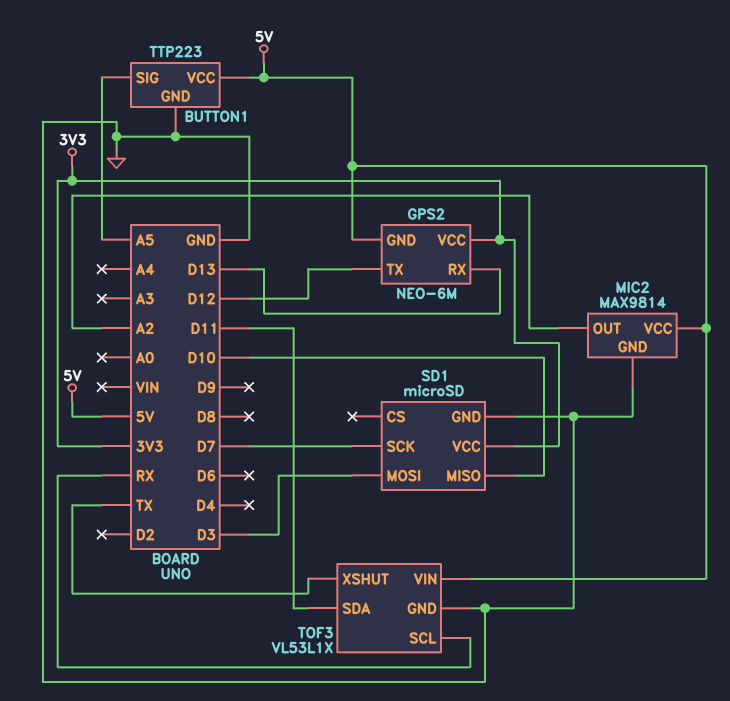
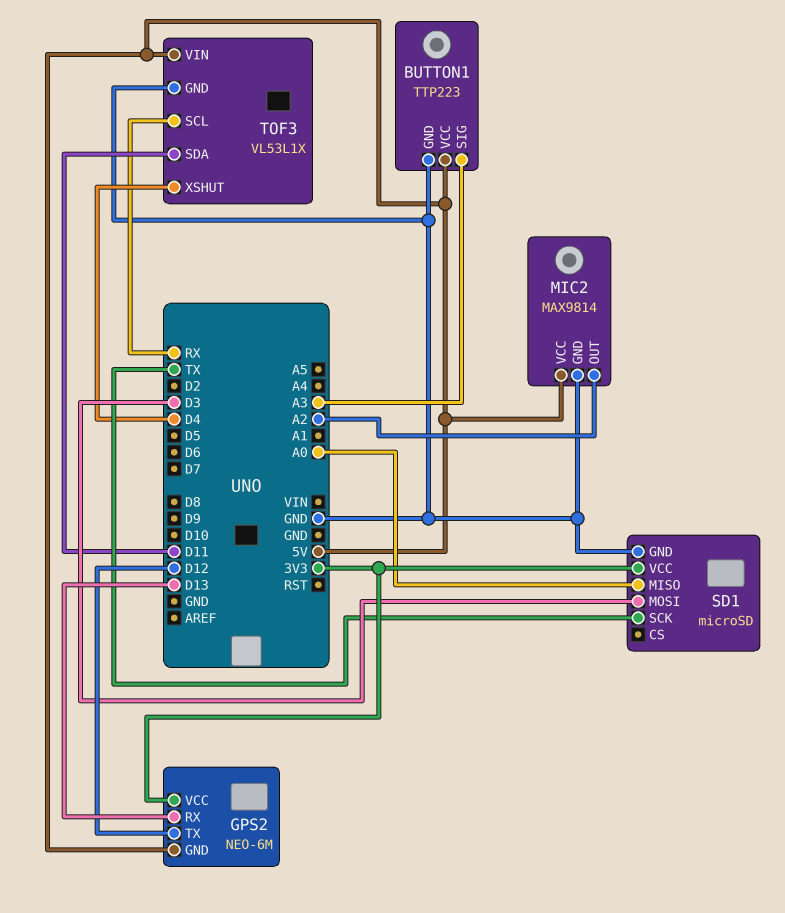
BUTTON1 pin SIG: A5 -> A3
SD1 pin MISO: D10 -> A0
SD1 pin SCK: D7 -> TX
TOF3 pin XSHUT: TX -> D4

